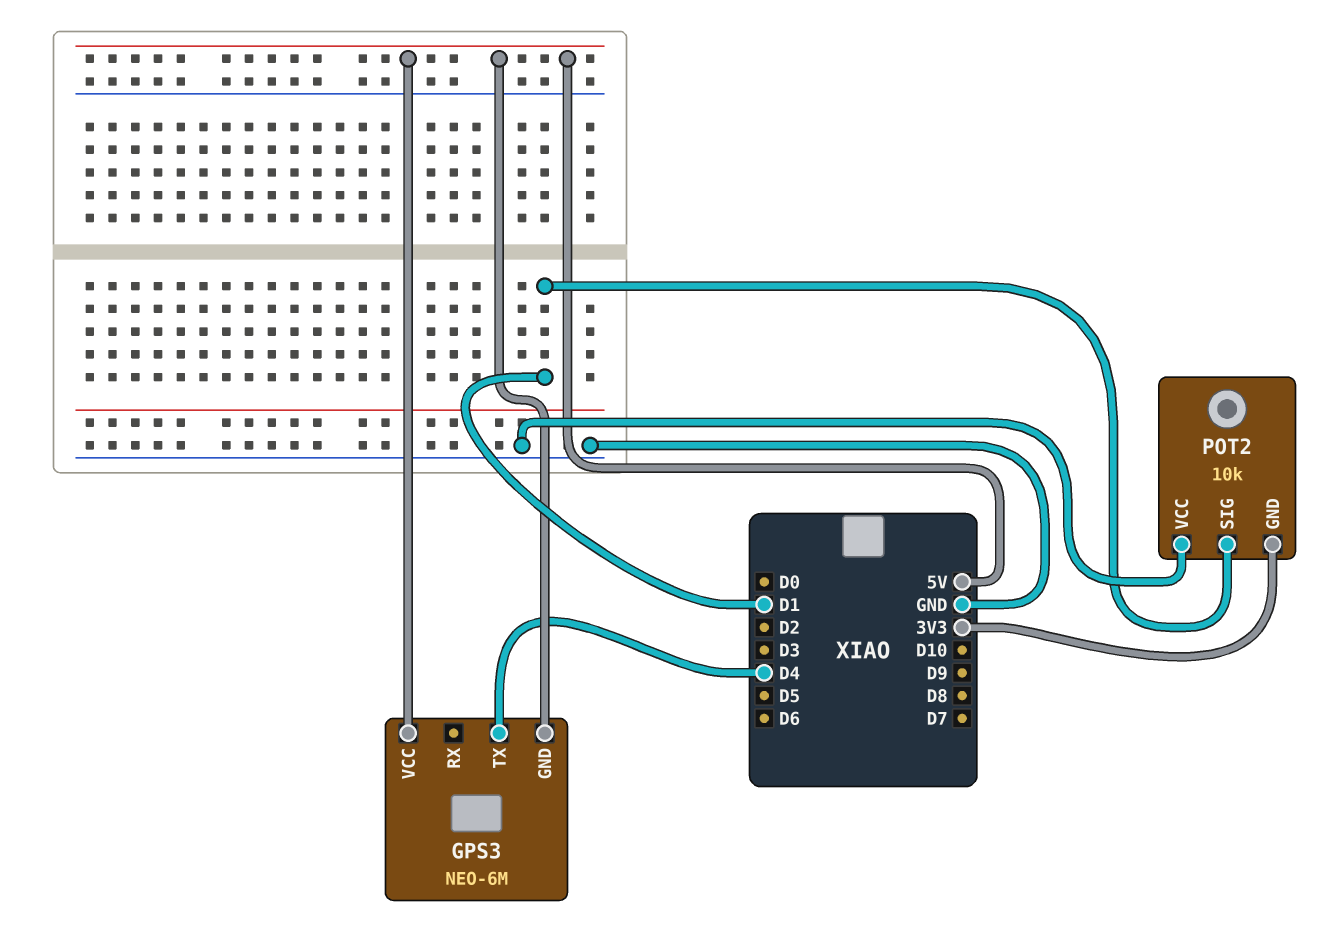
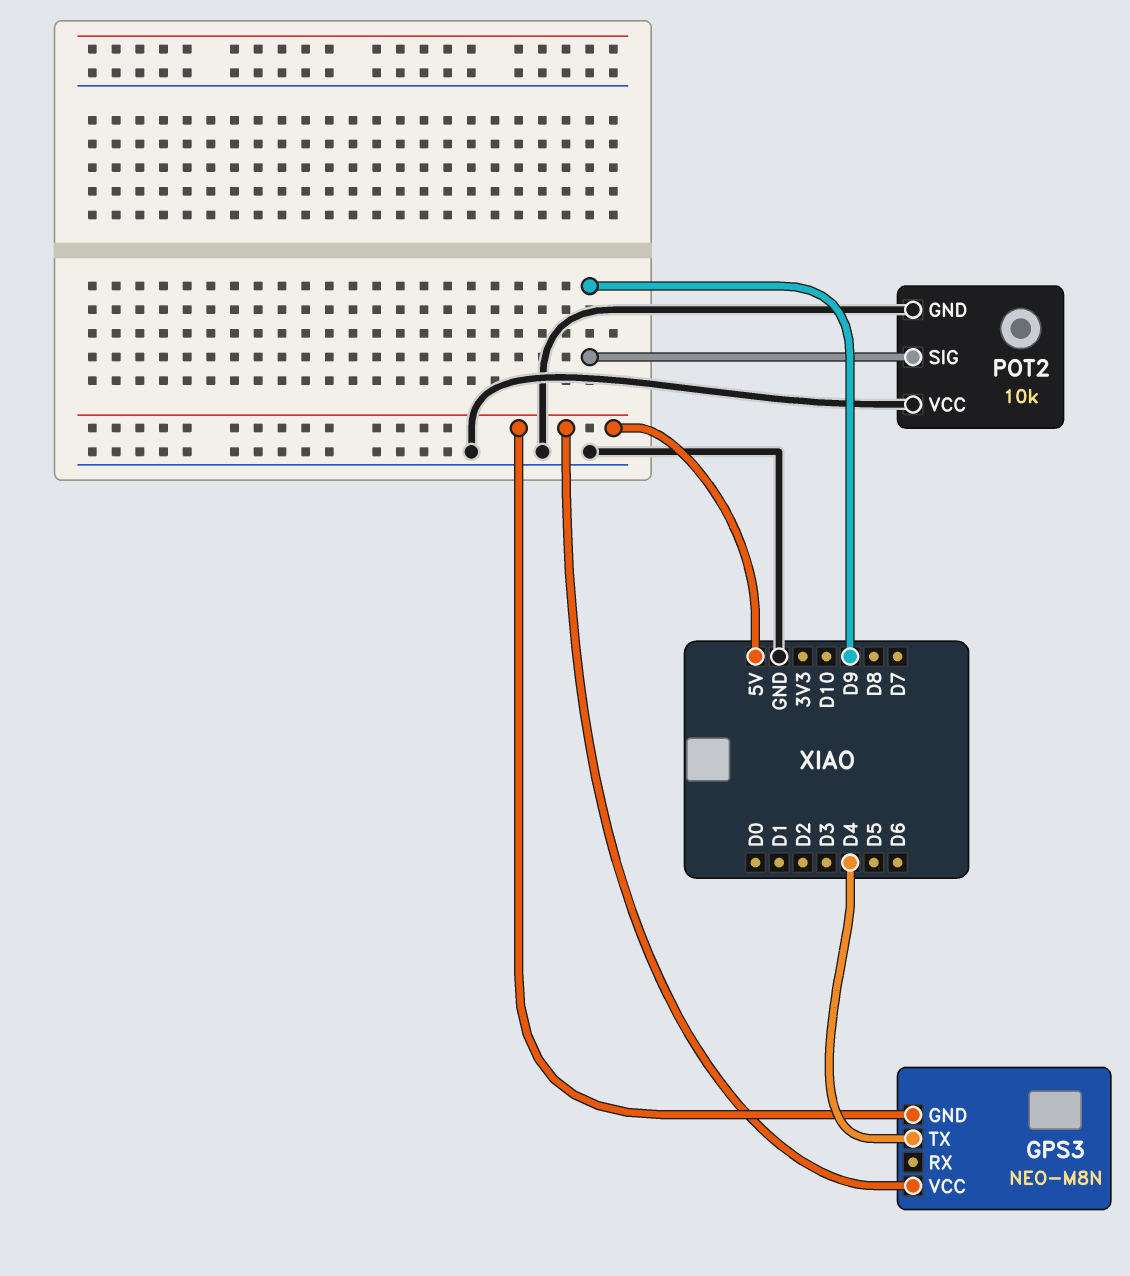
GPS3: NEO-6M -> NEO-M8N
POT2 pin GND: 3V3 -> GND
POT2 pin SIG: D1 -> D9

